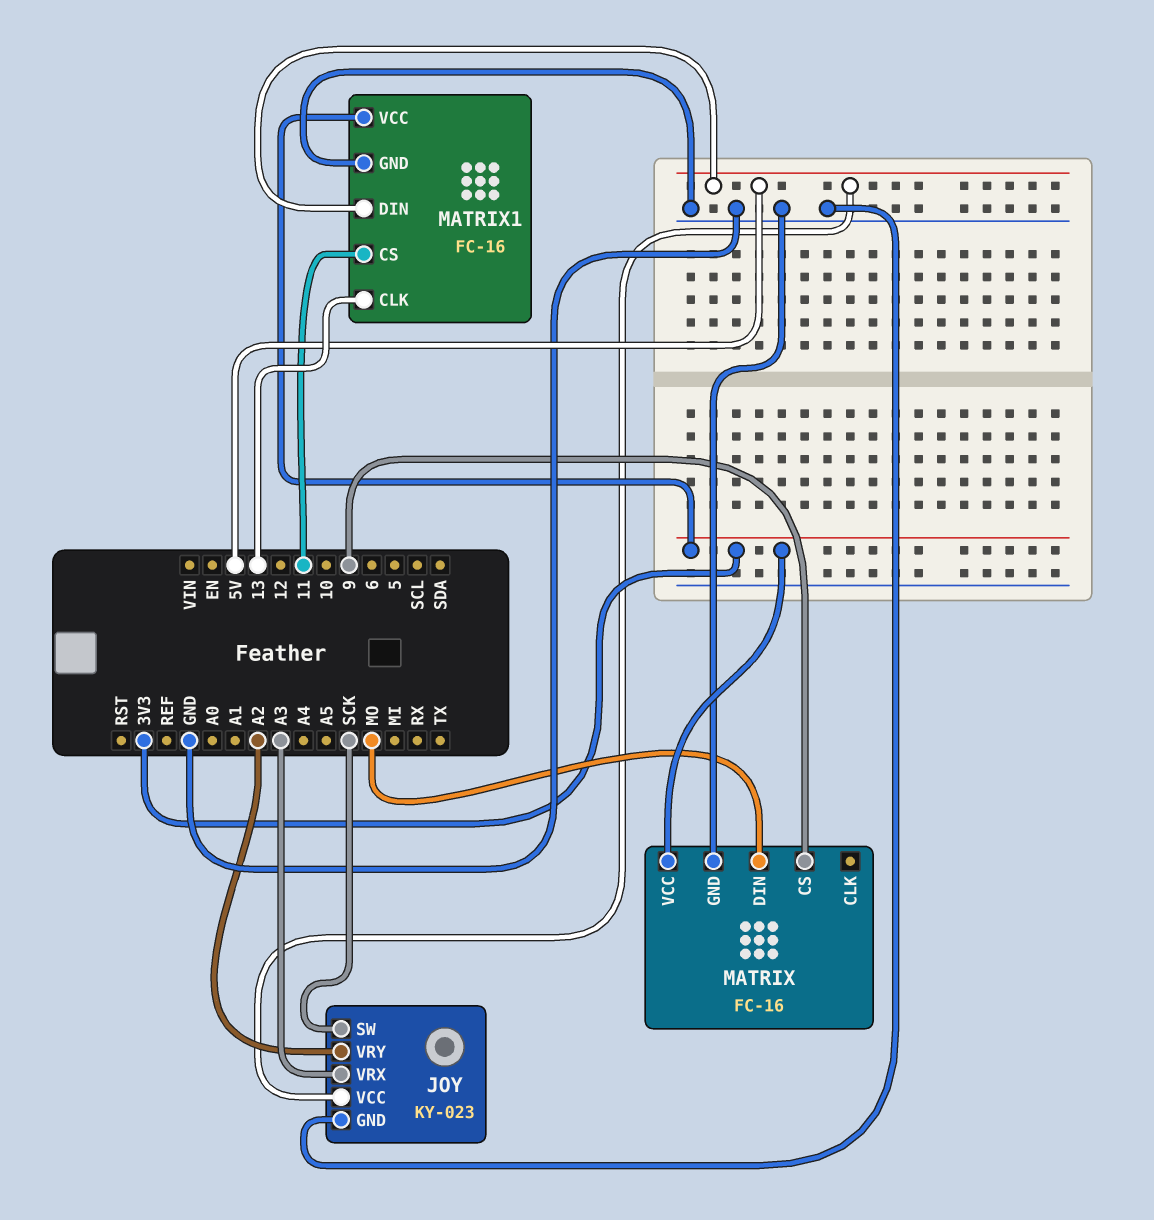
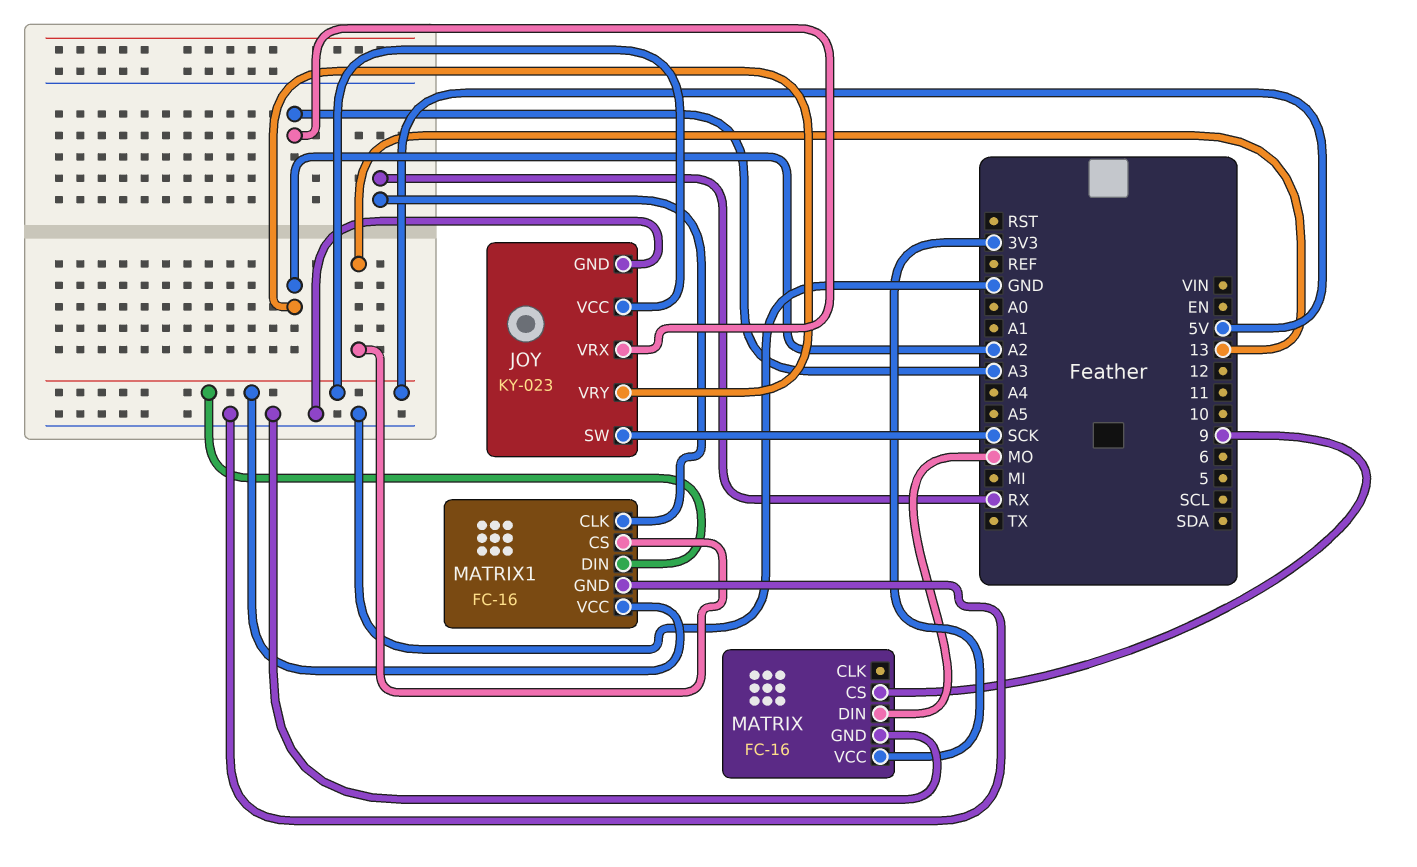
MATRIX1 pin CLK: 13 -> RX
MATRIX1 pin CS: 11 -> 13
MATRIX1 pin VCC: 3V3 -> 5V

